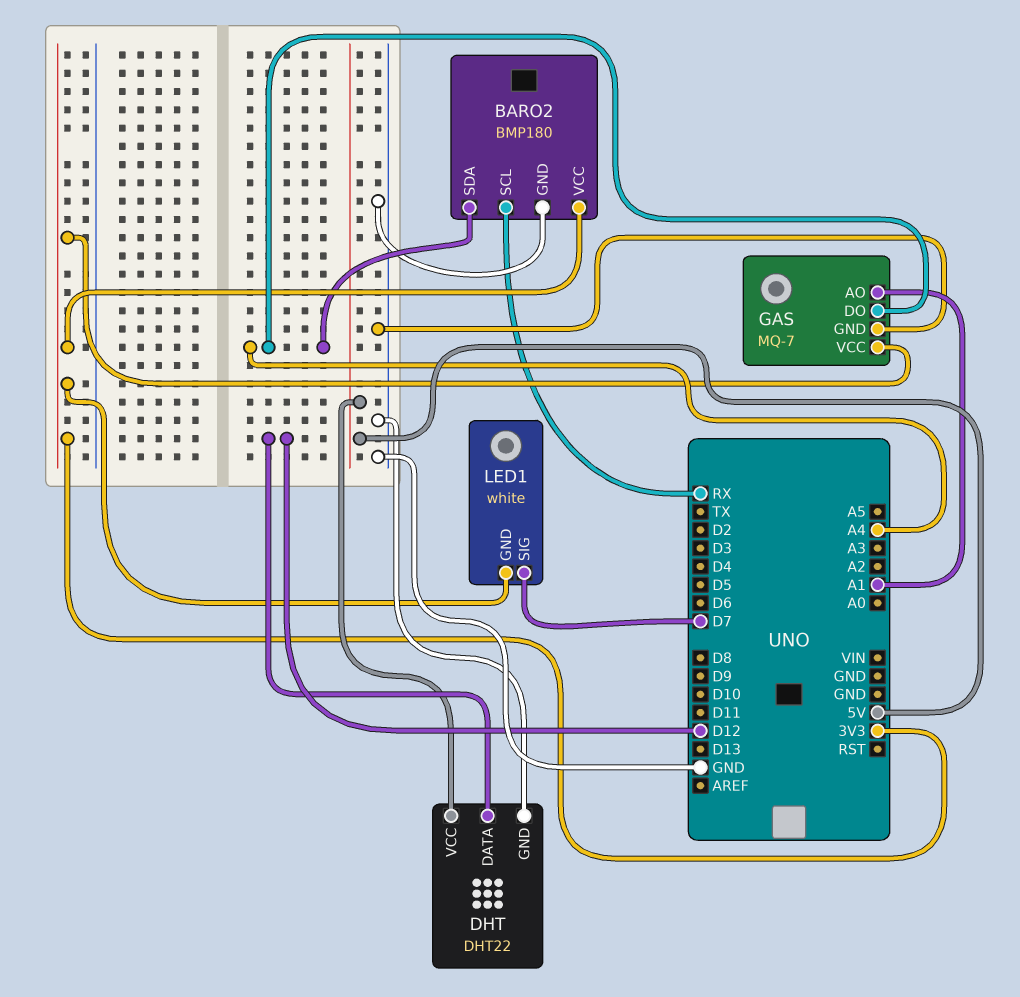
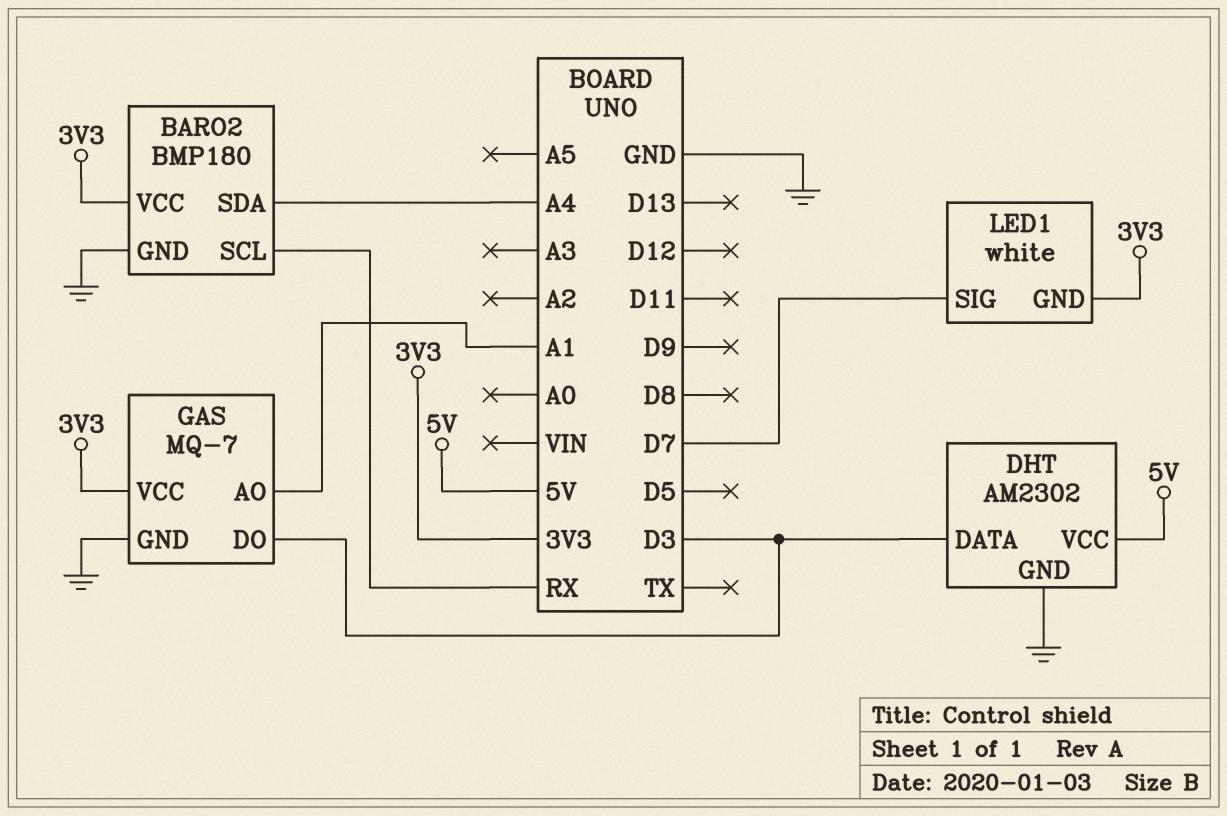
DHT: DHT22 -> AM2302
DHT pin DATA: D12 -> D3
GAS pin DO: A4 -> D3

